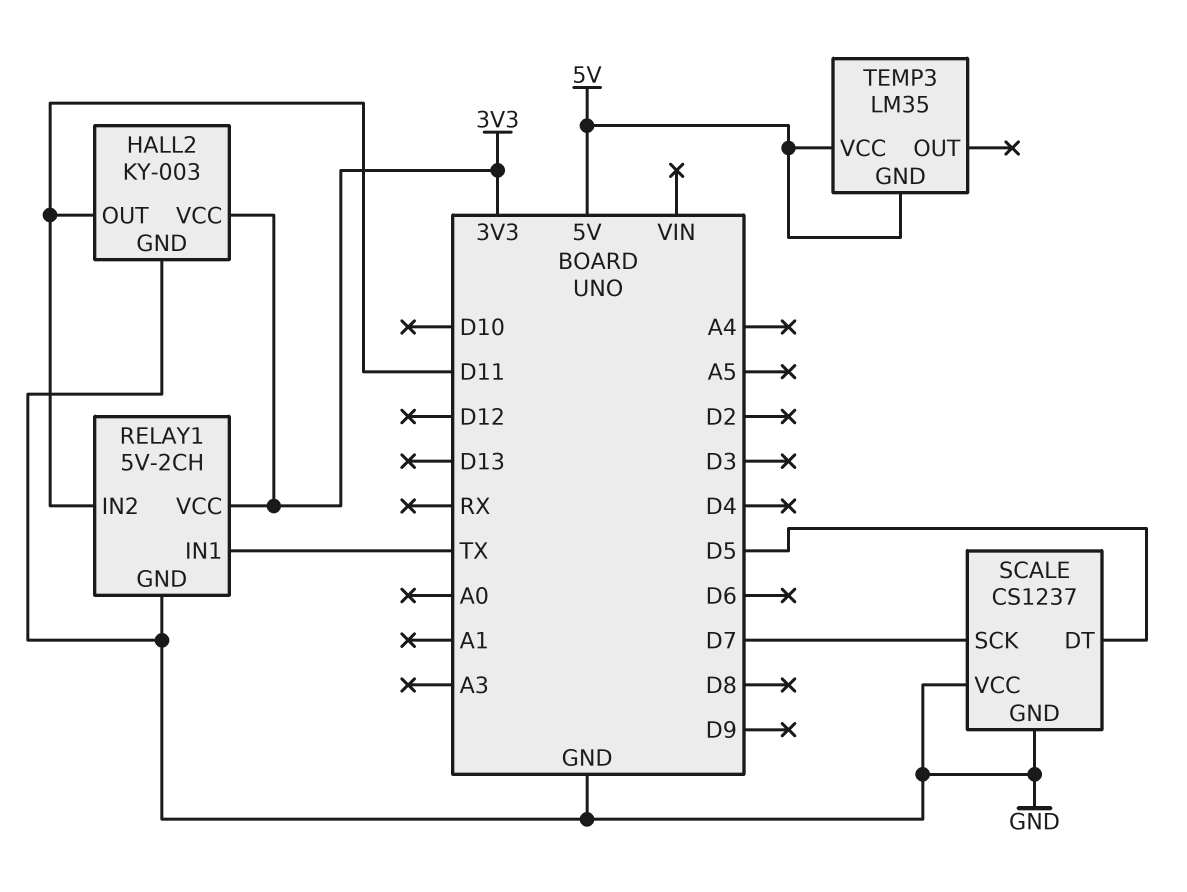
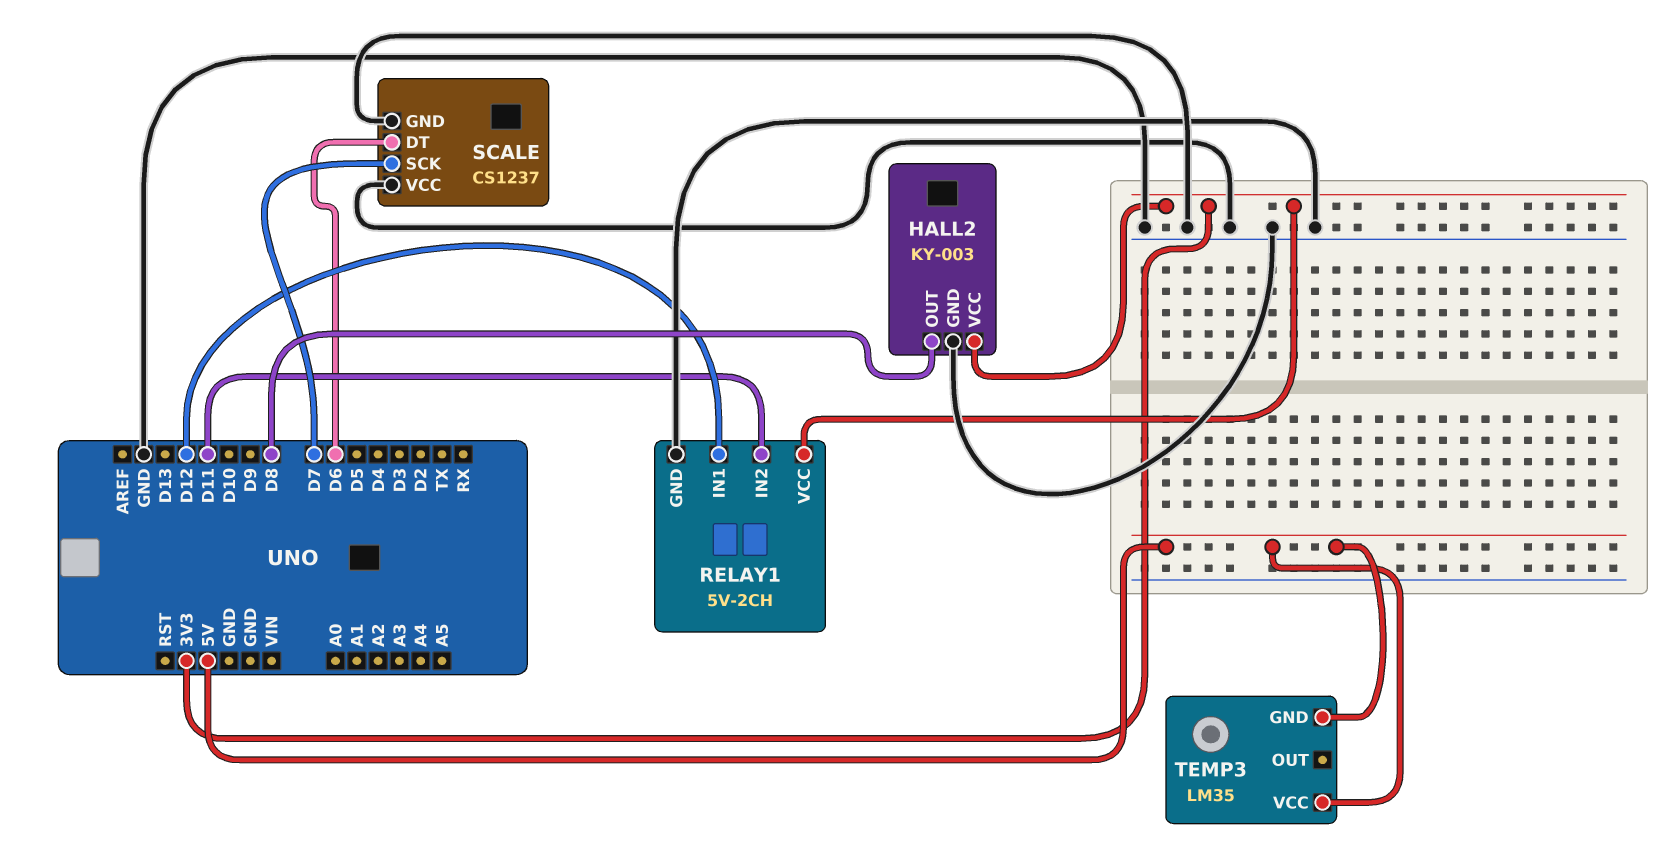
HALL2 pin OUT: D11 -> D8
RELAY1 pin IN1: TX -> D12
SCALE pin DT: D5 -> D6

